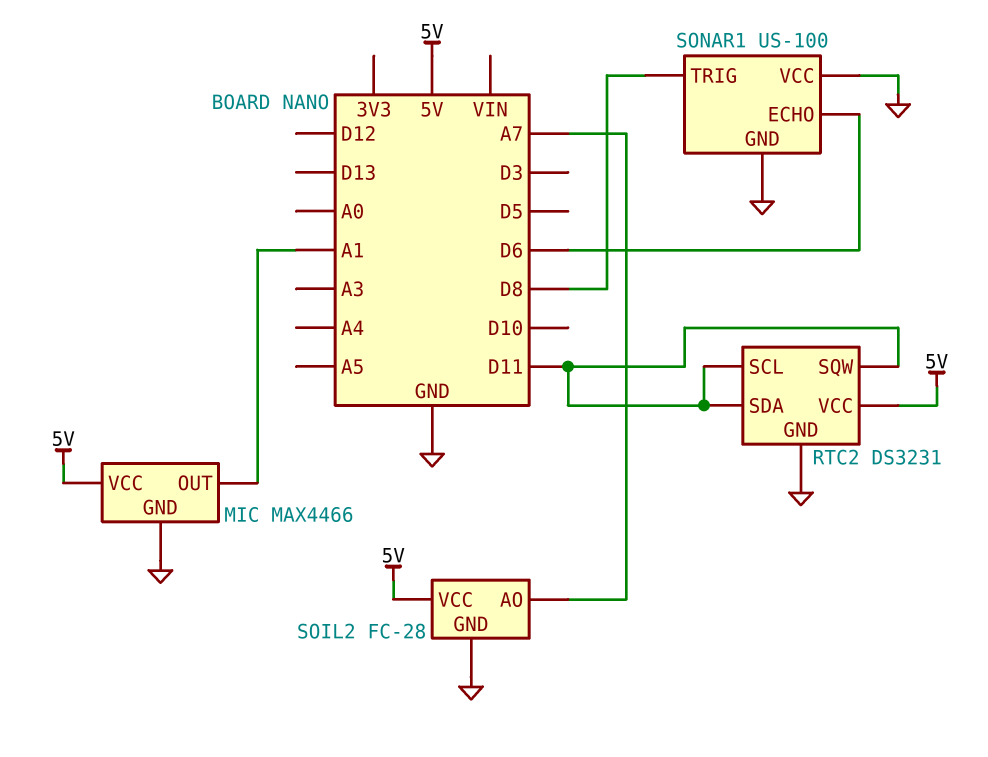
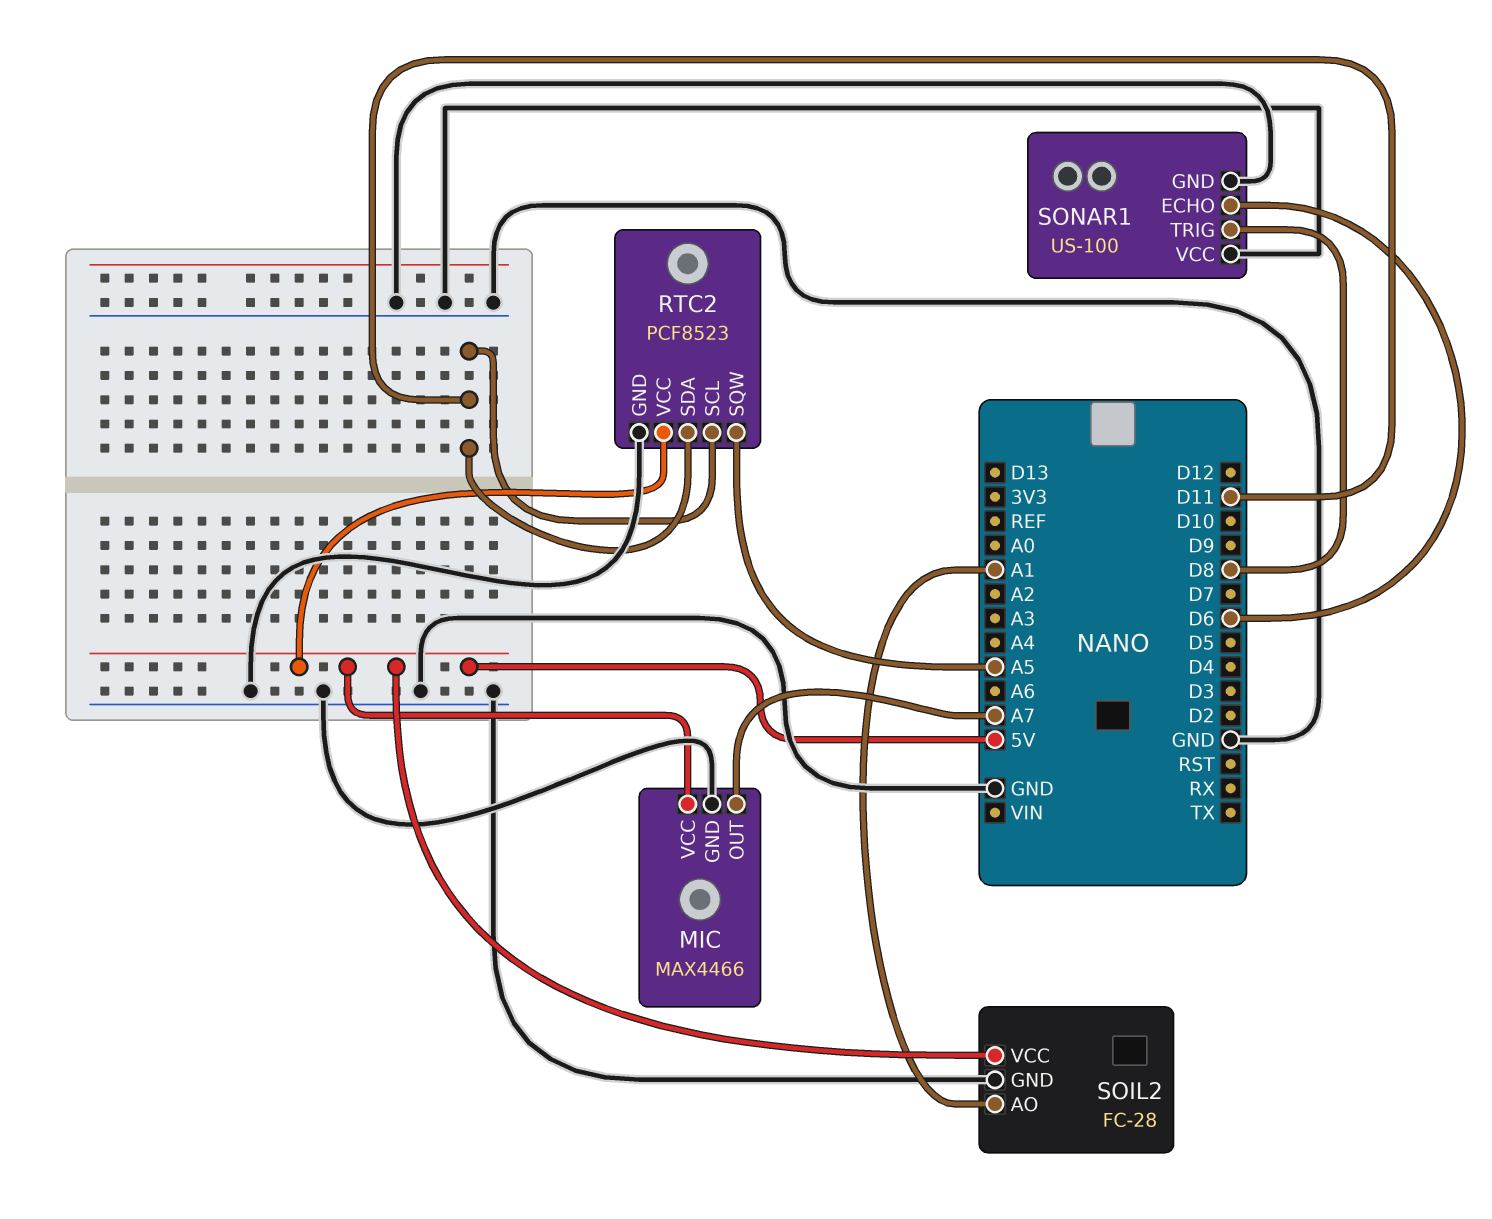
MIC pin OUT: A1 -> A7
RTC2: DS3231 -> PCF8523
RTC2 pin SQW: D11 -> A5
SOIL2 pin AO: A7 -> A1

